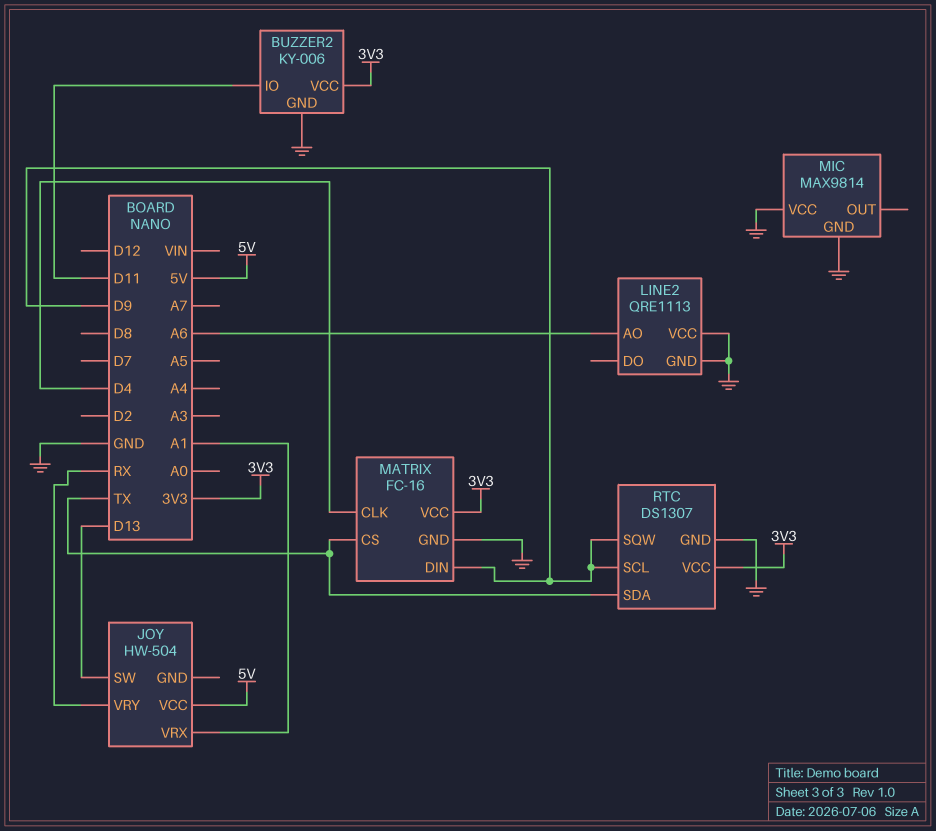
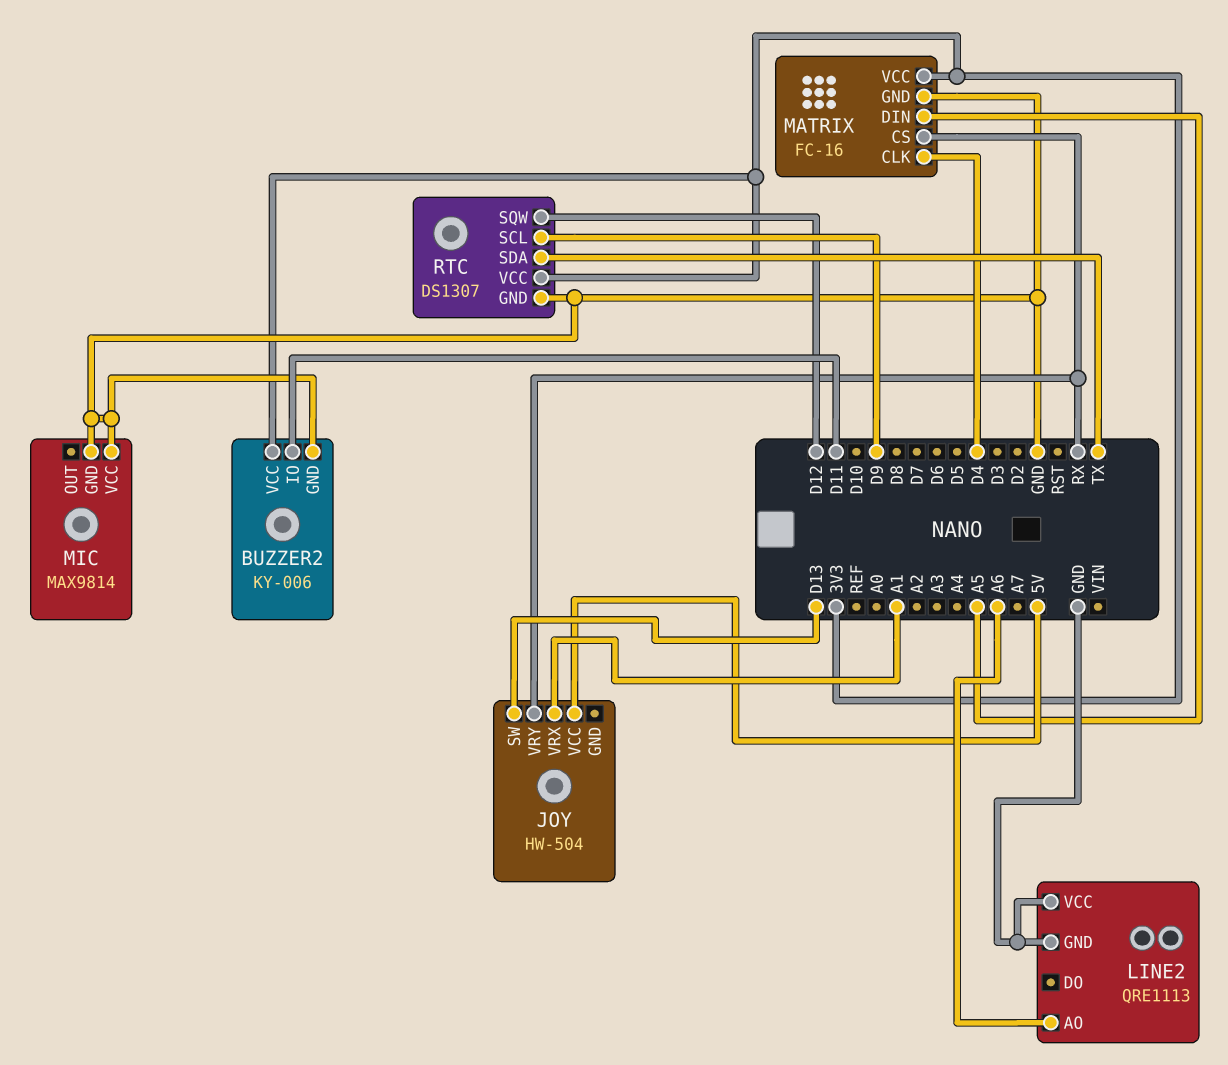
MATRIX pin CS: TX -> RX
MATRIX pin DIN: D9 -> A5
RTC pin SQW: D9 -> D12

